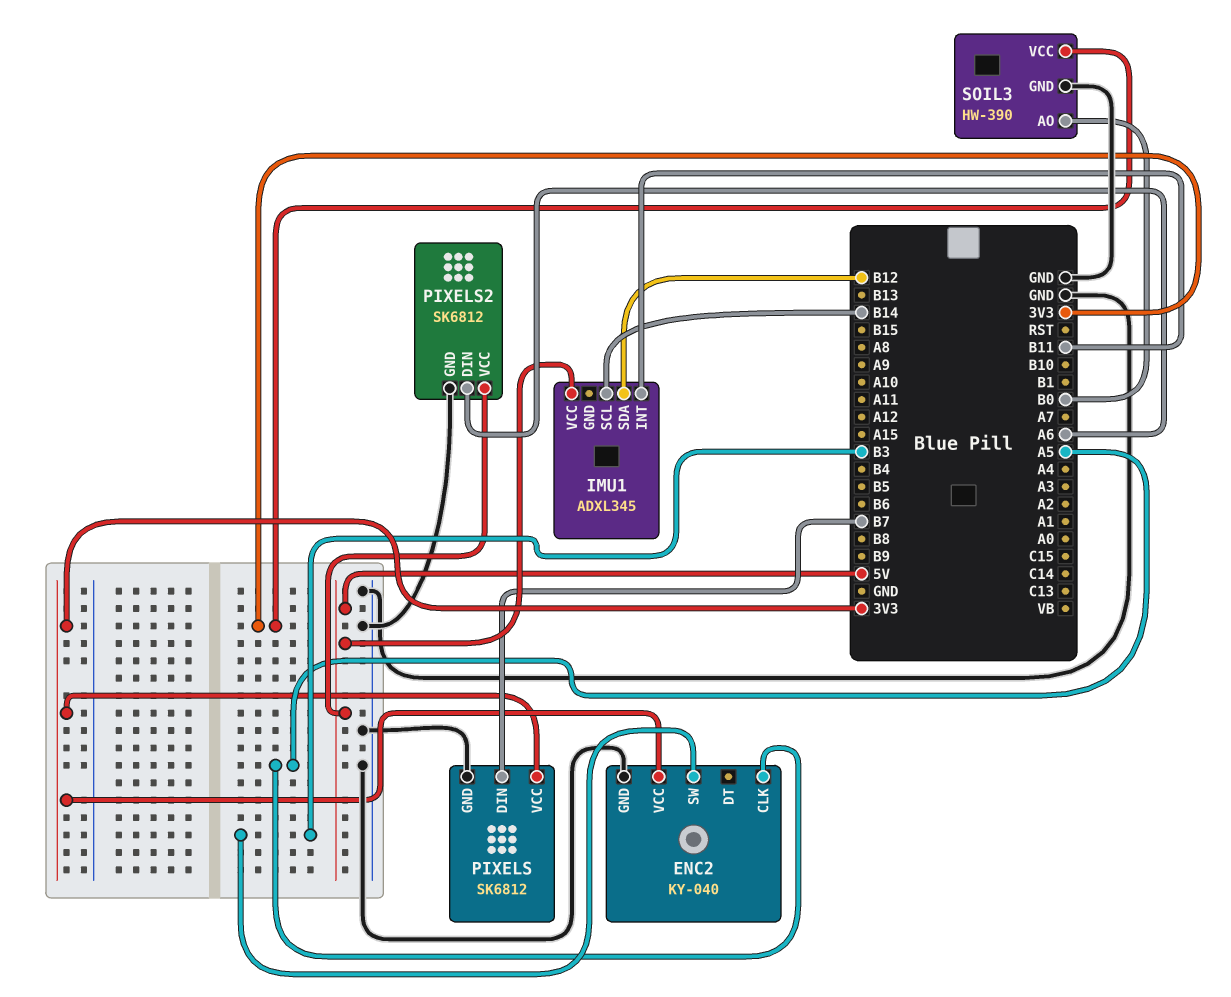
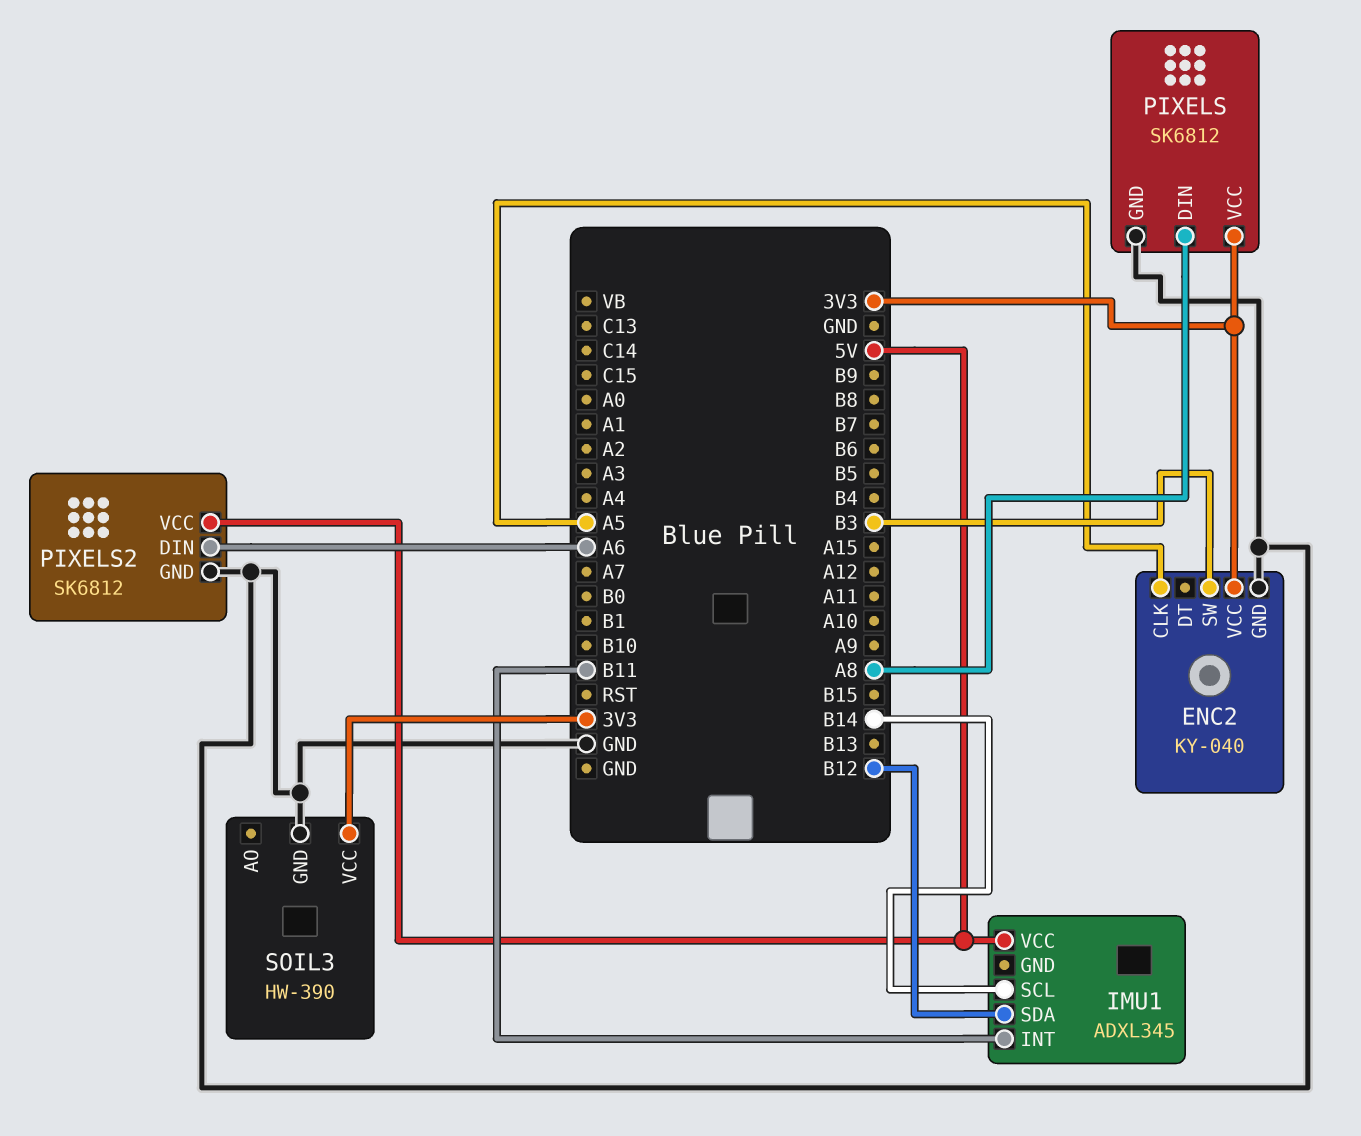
PIXELS pin DIN: B7 -> A8
SOIL3 pin AO: B0 -> none

